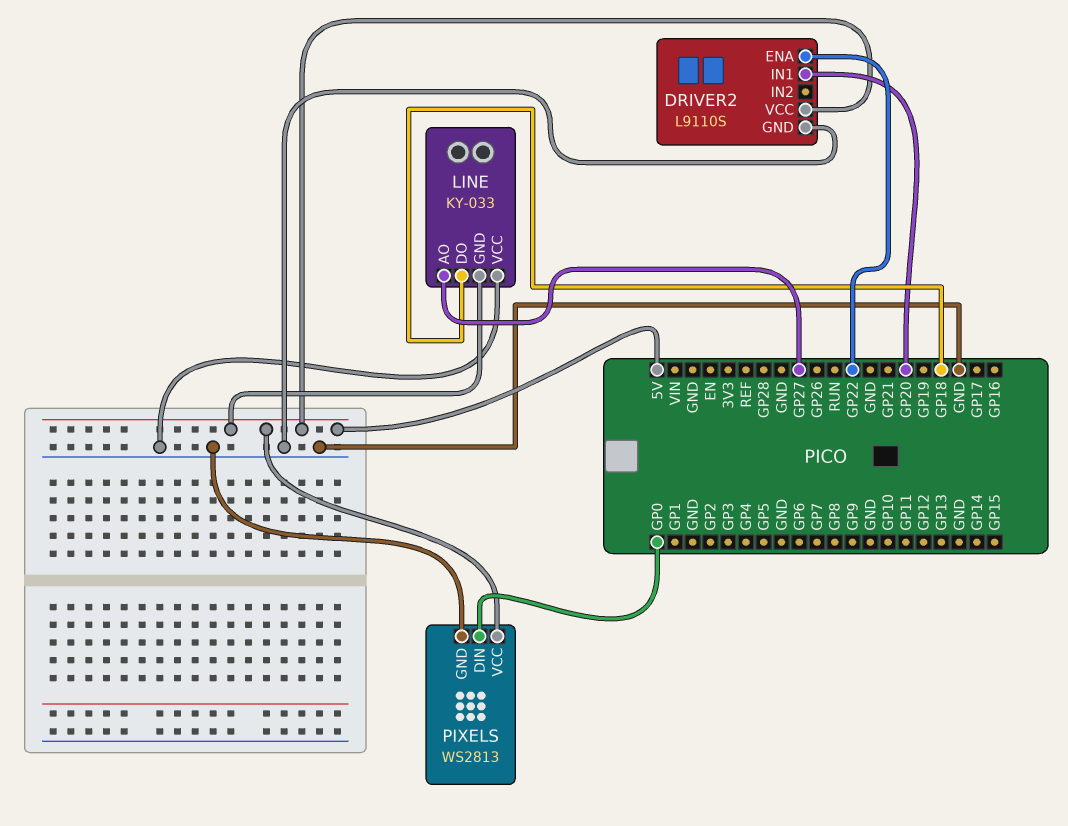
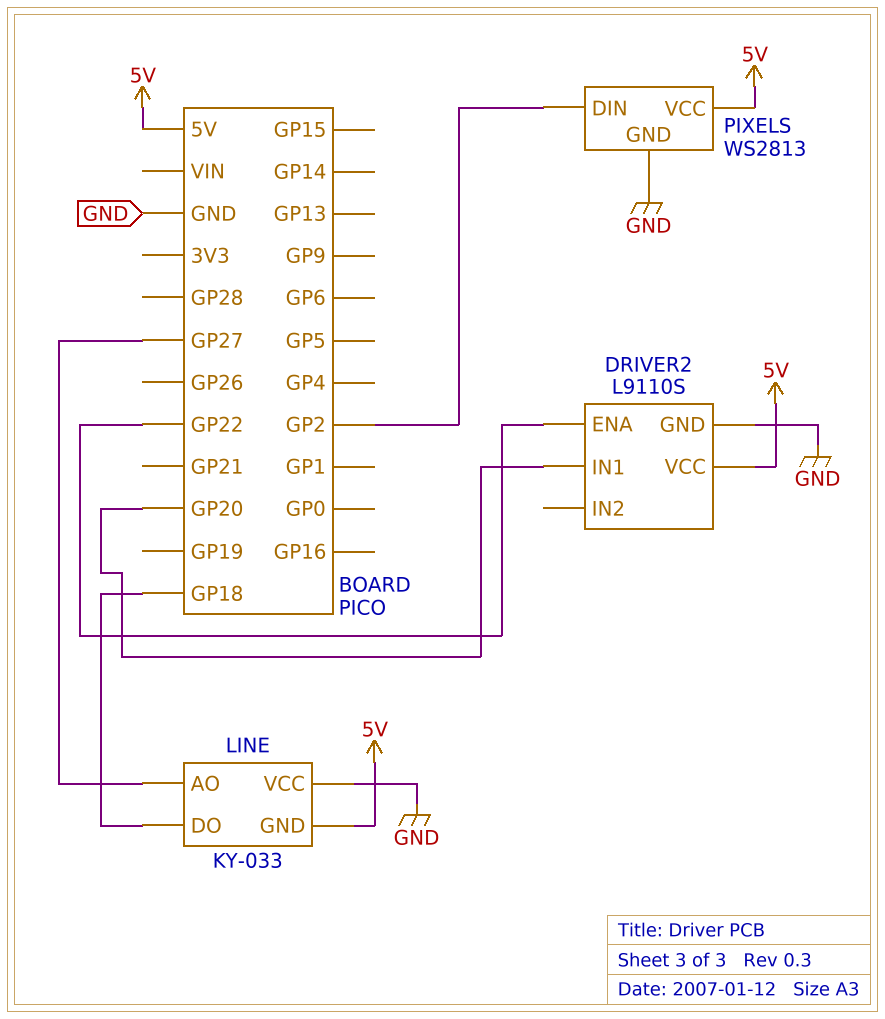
PIXELS pin DIN: GP0 -> GP2

